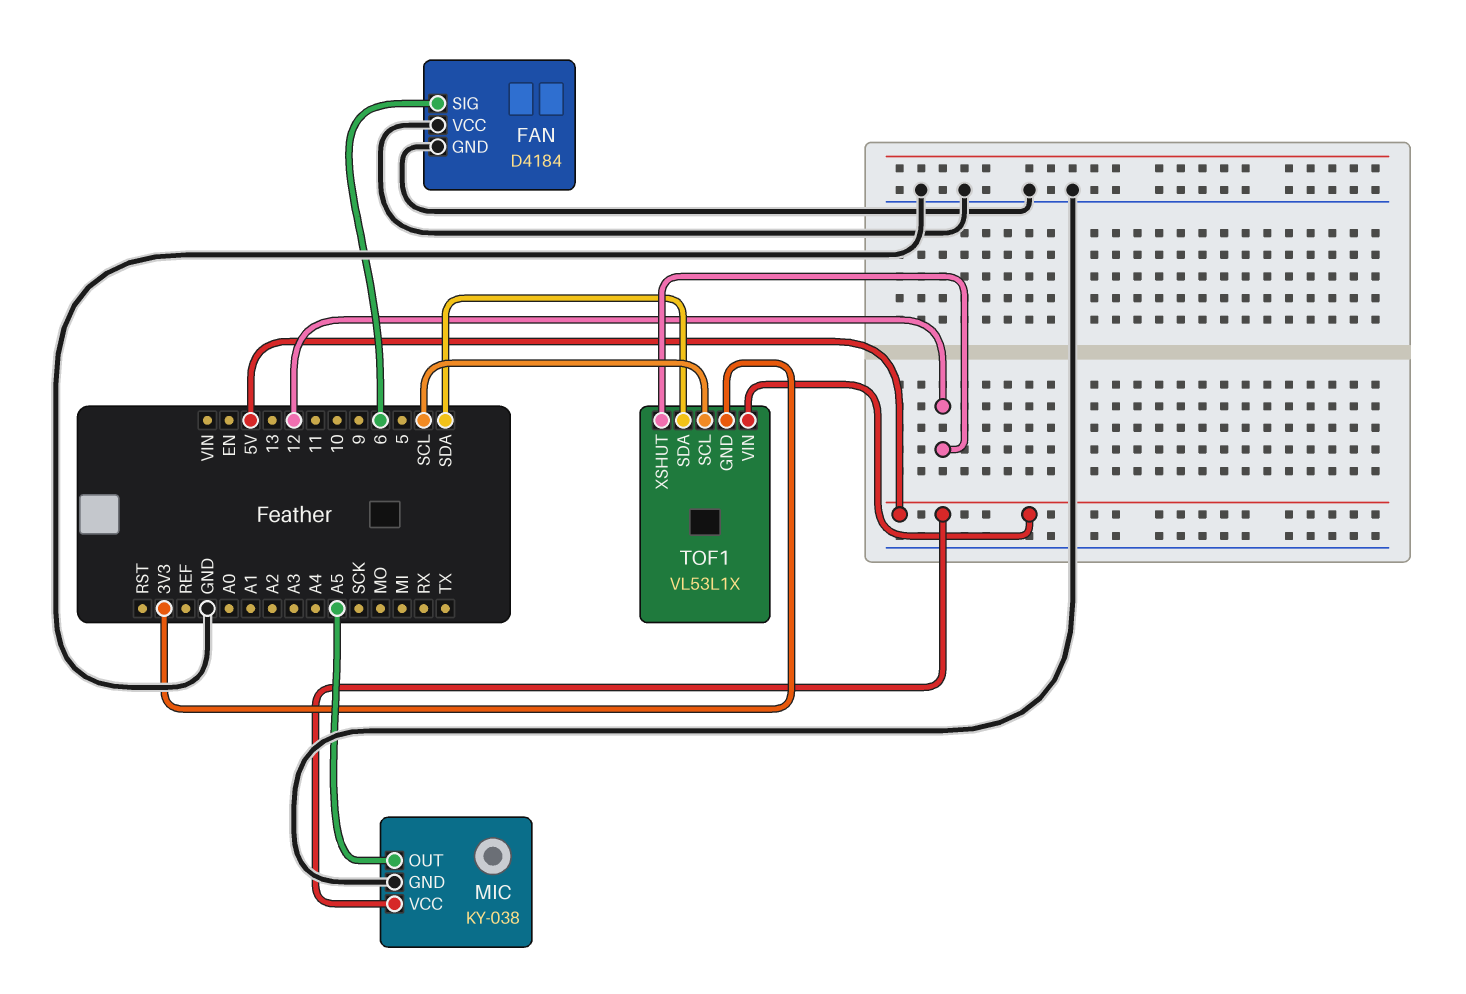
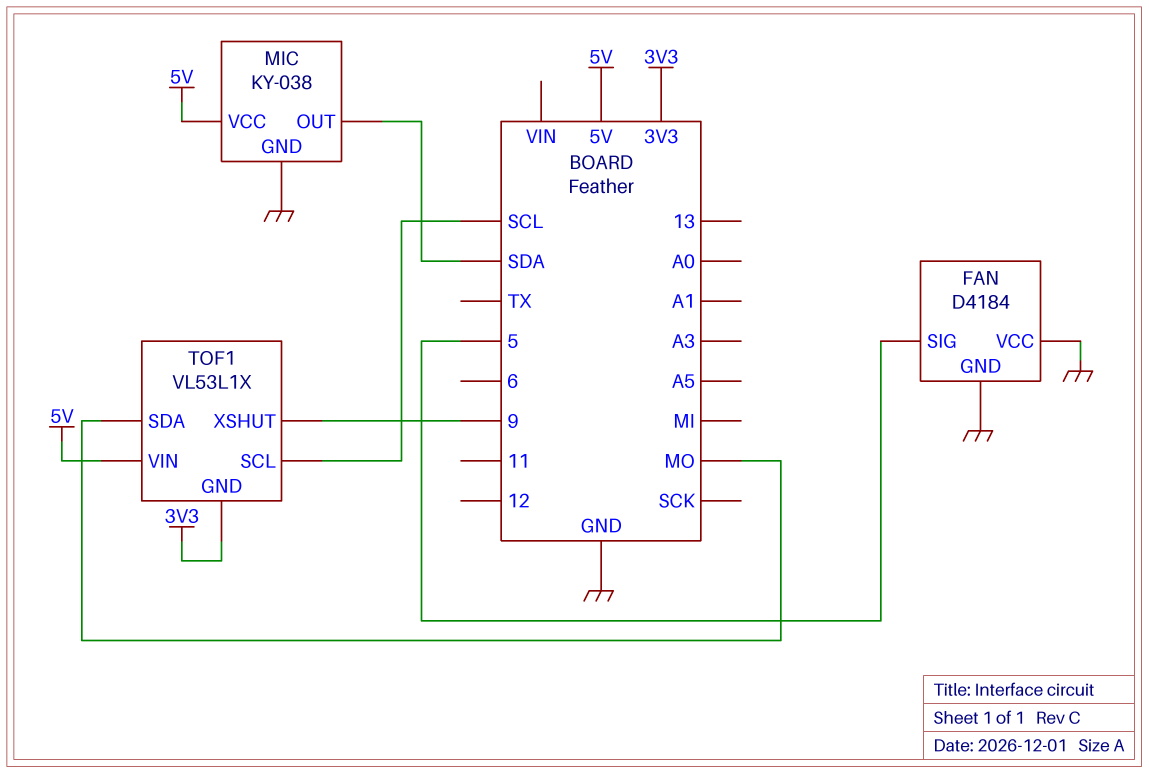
FAN pin SIG: 6 -> 5
MIC pin OUT: A5 -> SDA
TOF1 pin SDA: SDA -> MO
TOF1 pin XSHUT: 12 -> 9

